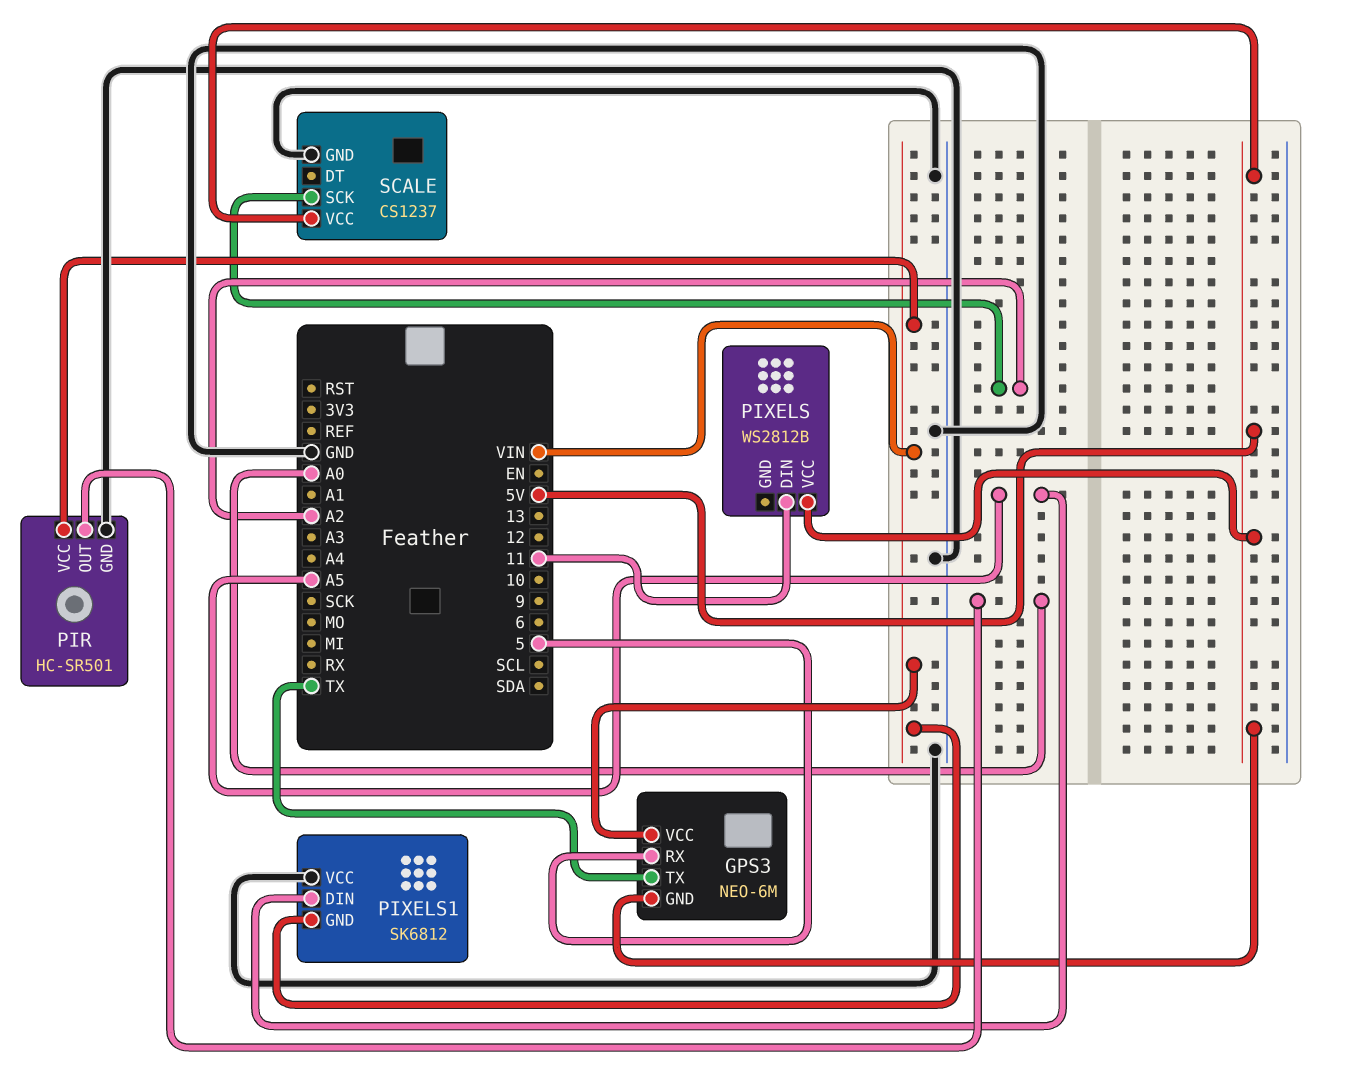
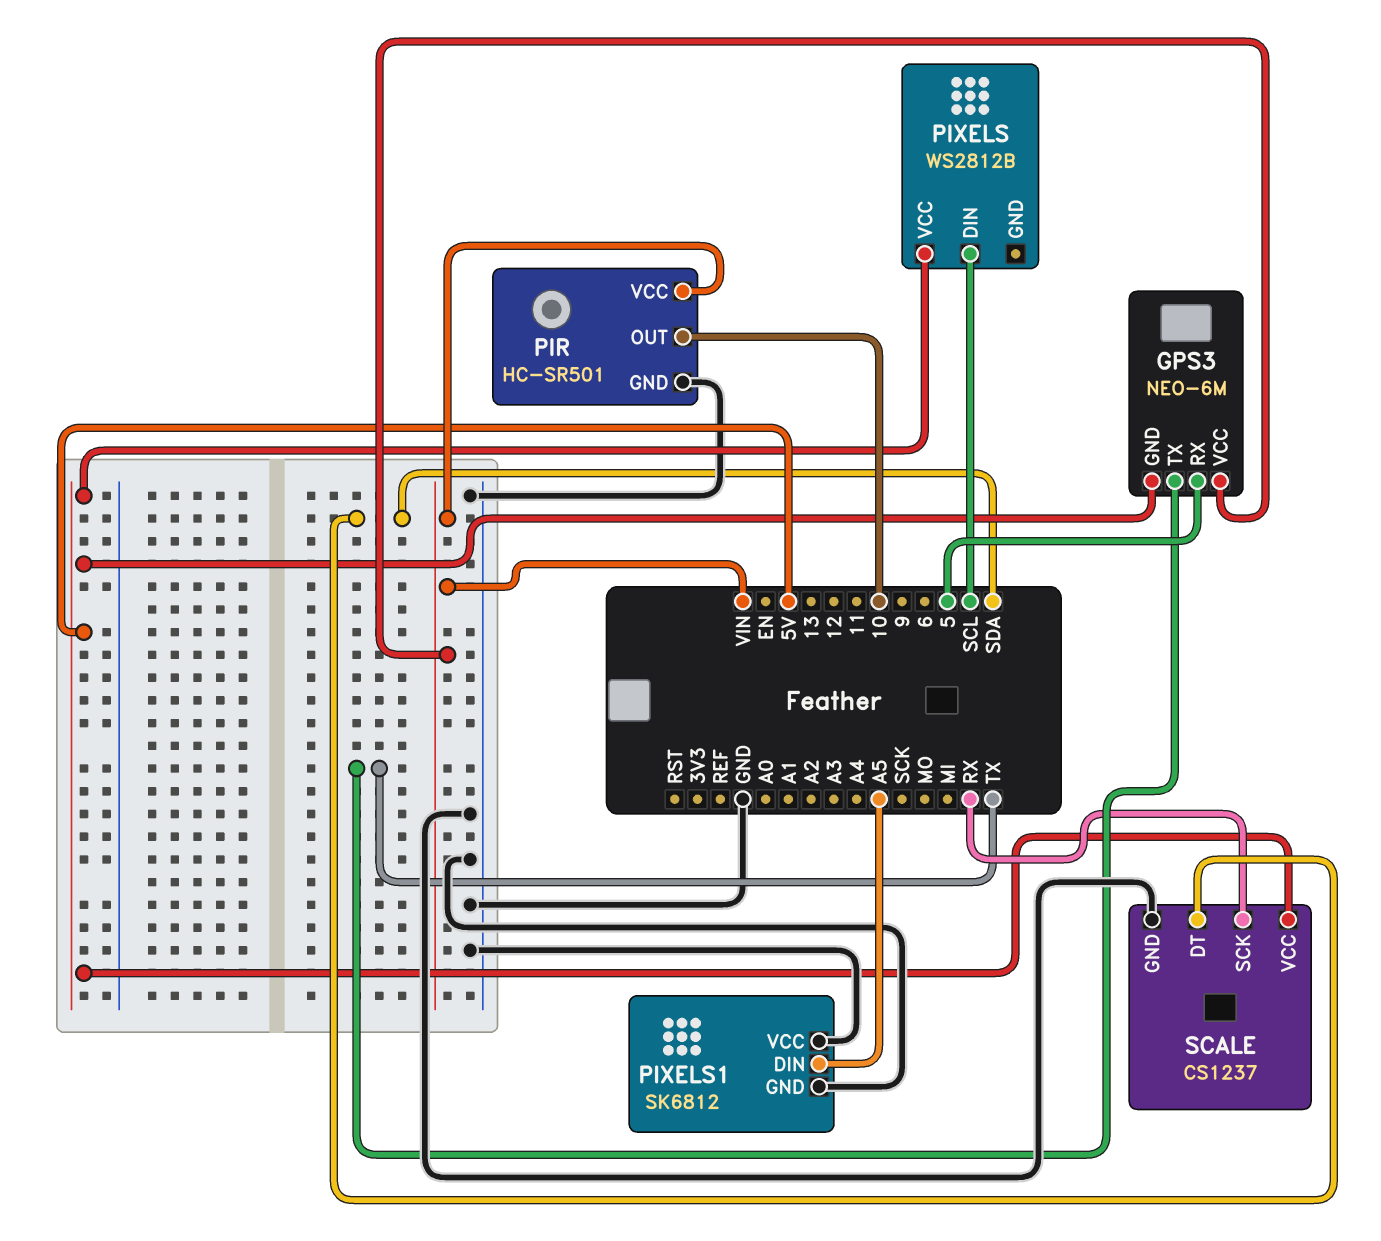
PIR pin OUT: A0 -> 10
PIXELS pin DIN: 11 -> SCL
PIXELS1 pin GND: VIN -> GND
SCALE pin DT: none -> SDA
SCALE pin SCK: A2 -> RX

